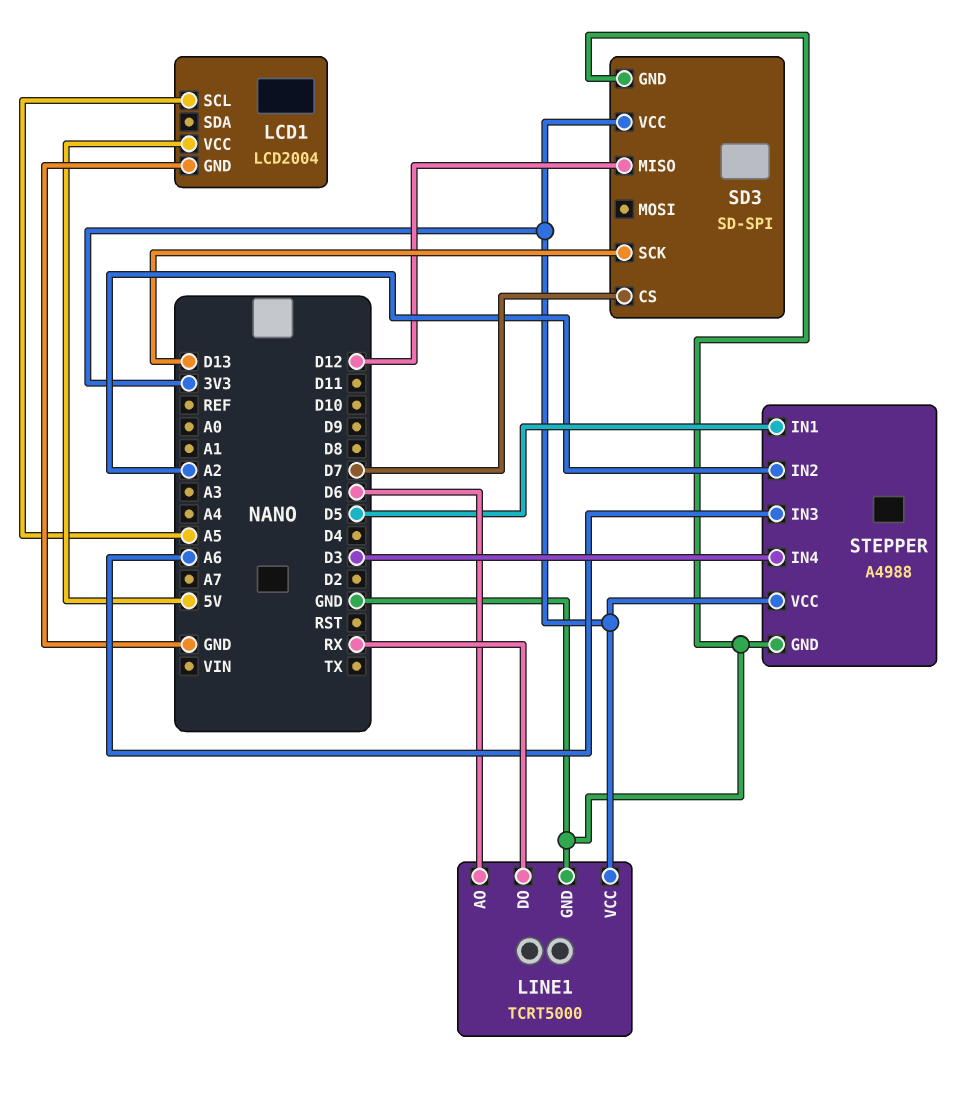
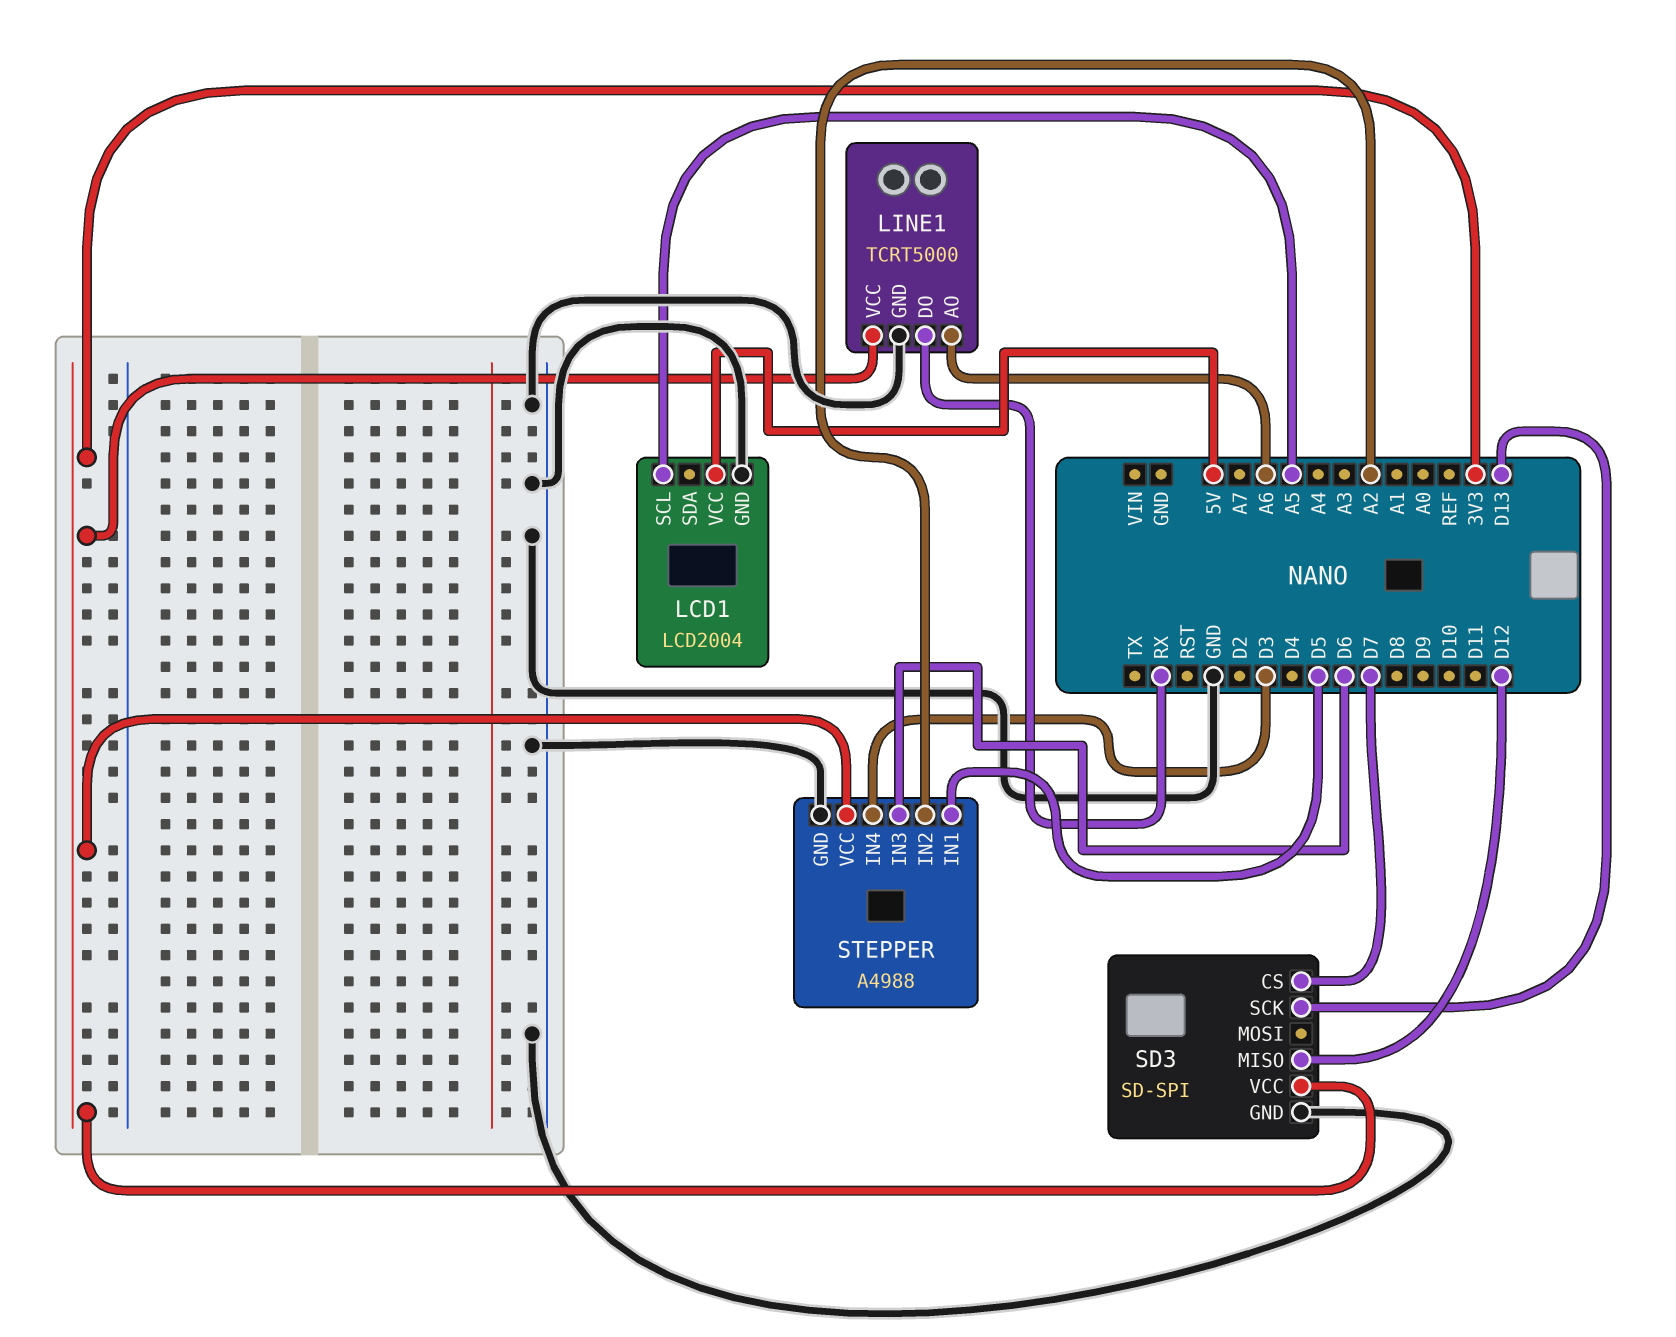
LINE1 pin AO: D6 -> A6
STEPPER pin IN3: A6 -> D6

